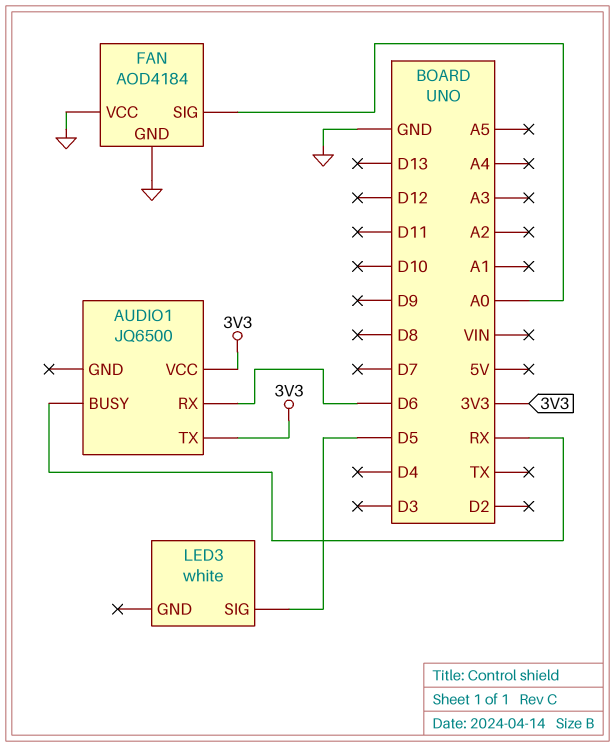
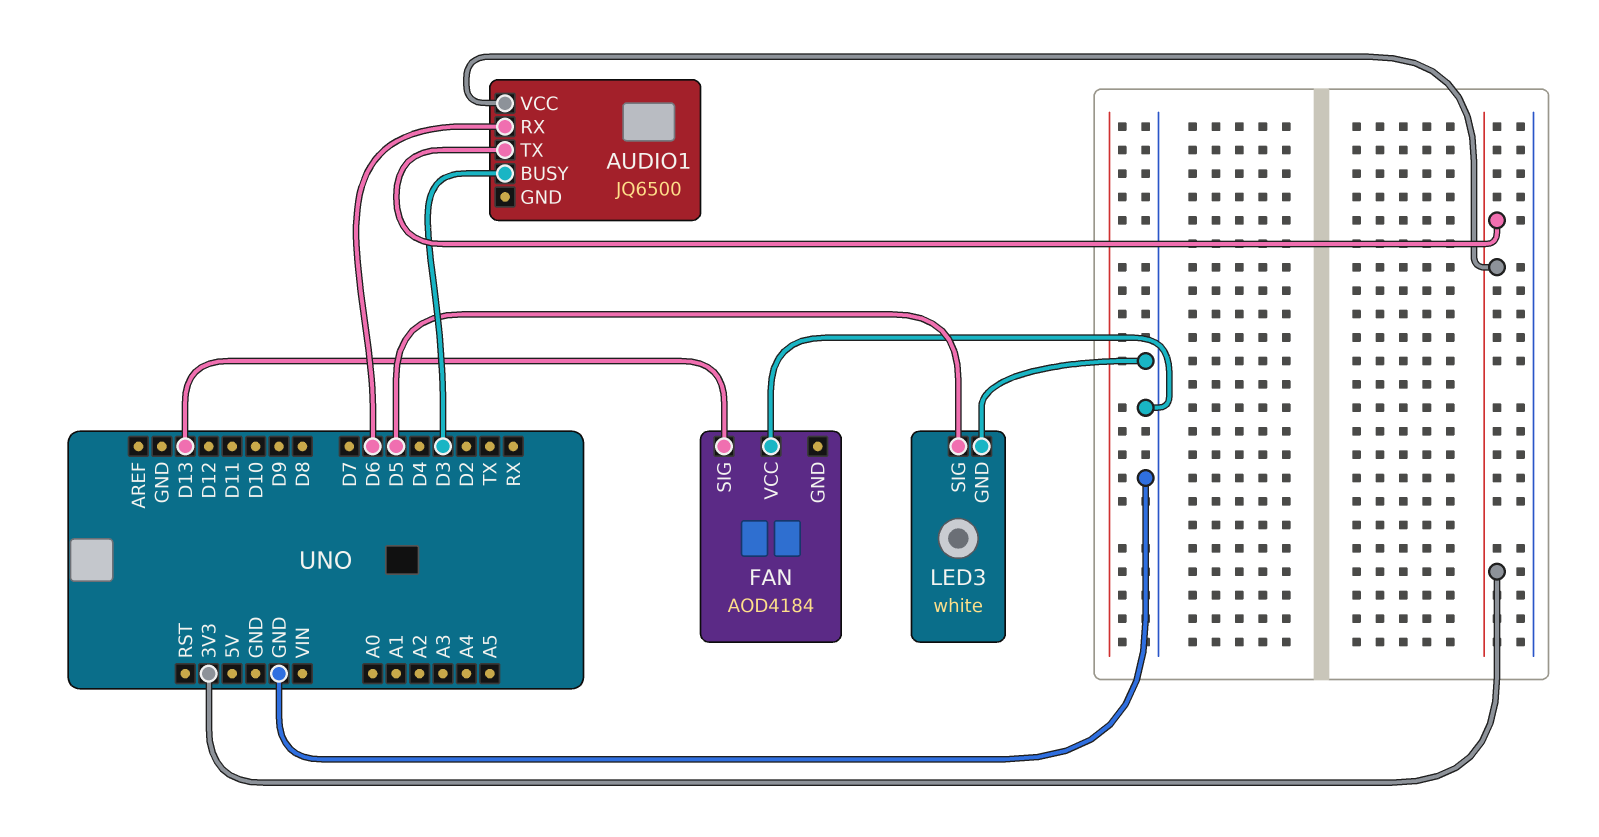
AUDIO1 pin BUSY: RX -> D3
FAN pin GND: GND -> none
FAN pin SIG: A0 -> D13
LED3 pin GND: none -> GND

